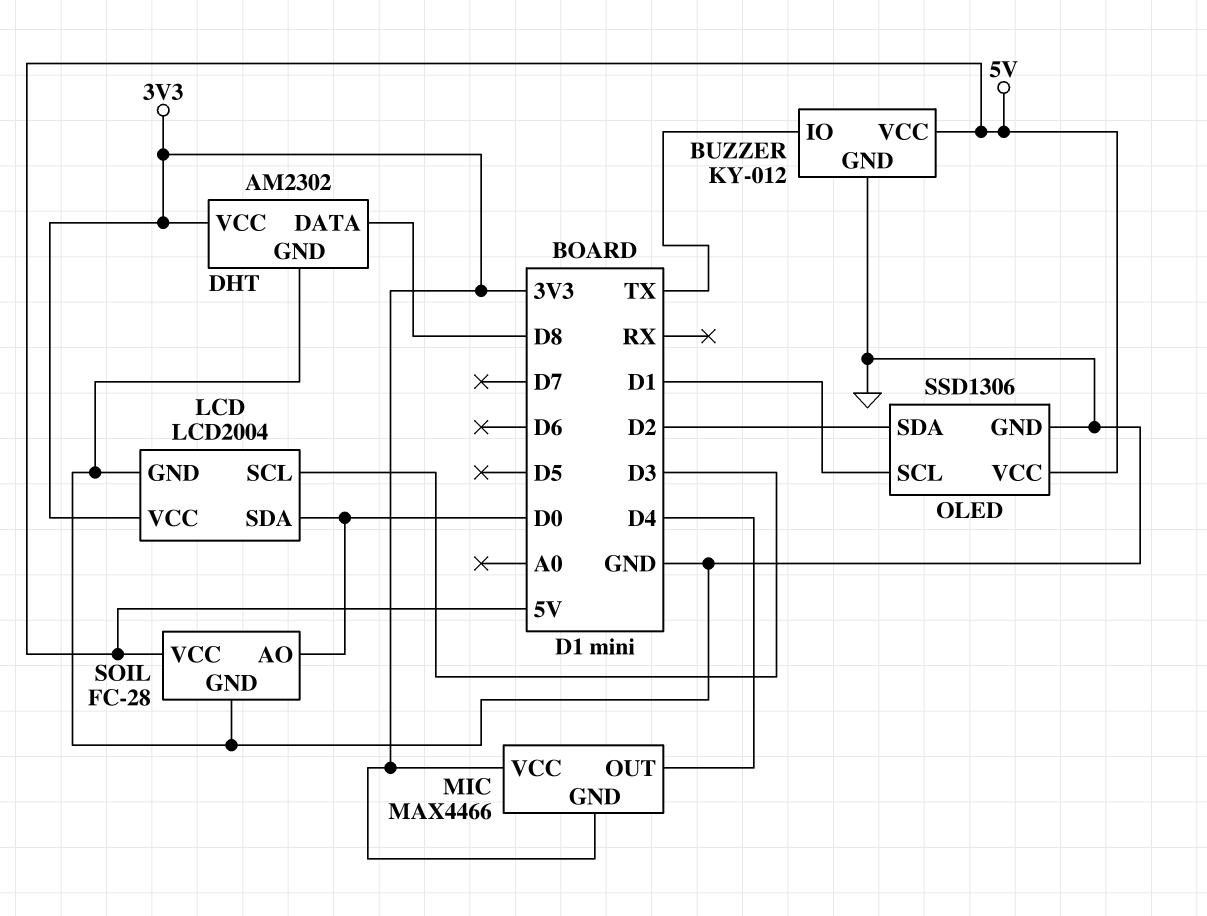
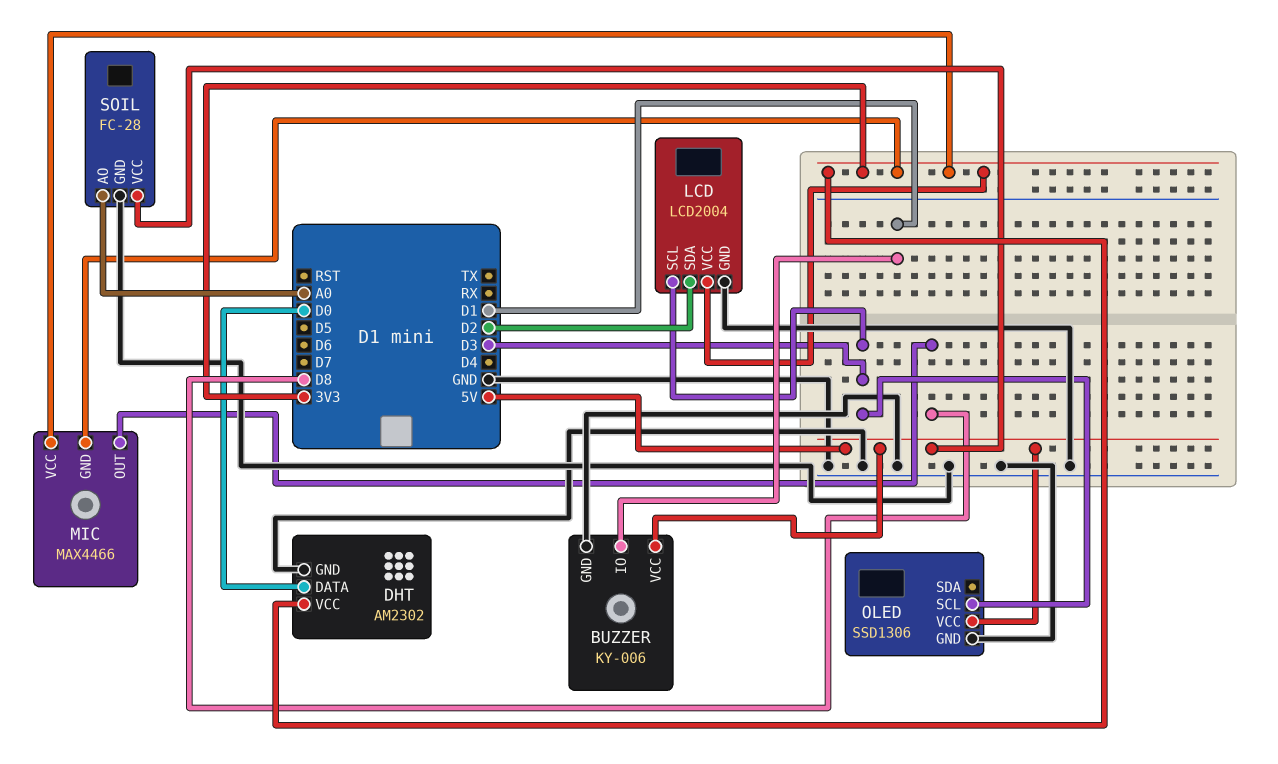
BUZZER: KY-012 -> KY-006
BUZZER pin IO: TX -> D1
DHT pin DATA: D8 -> D0
LCD pin SDA: D0 -> D2
MIC pin OUT: D4 -> D8
OLED pin SCL: D1 -> D3
OLED pin SDA: D2 -> none
SOIL pin AO: D0 -> A0

